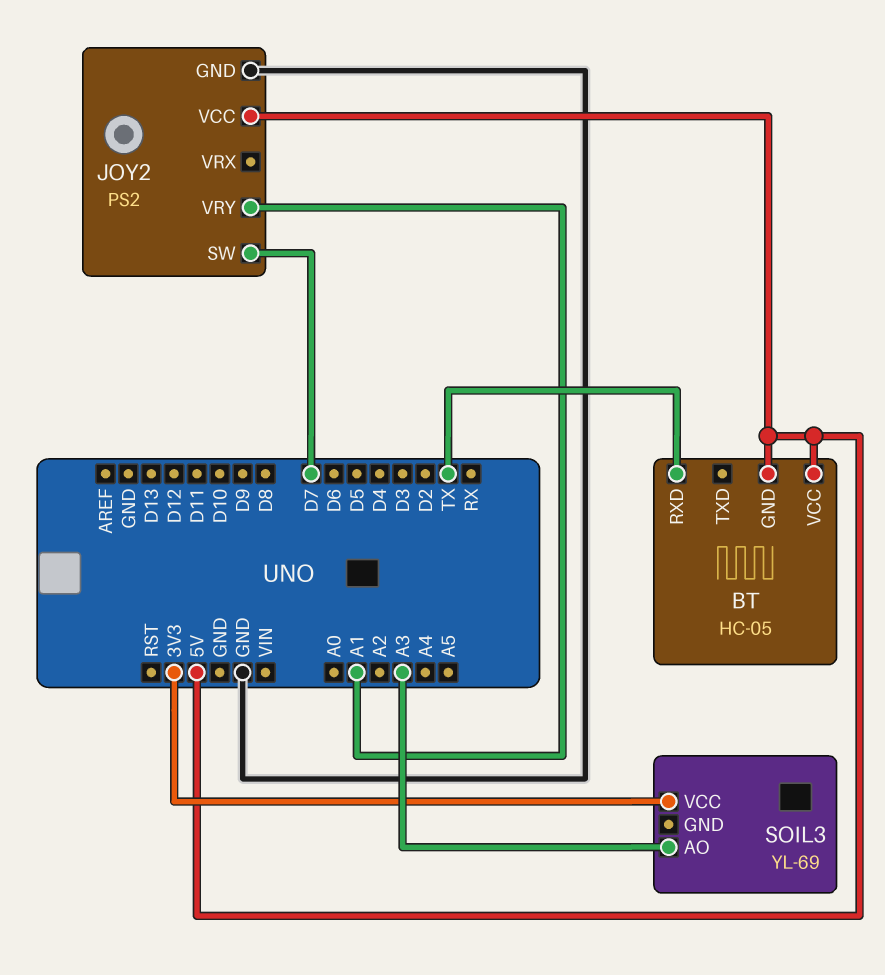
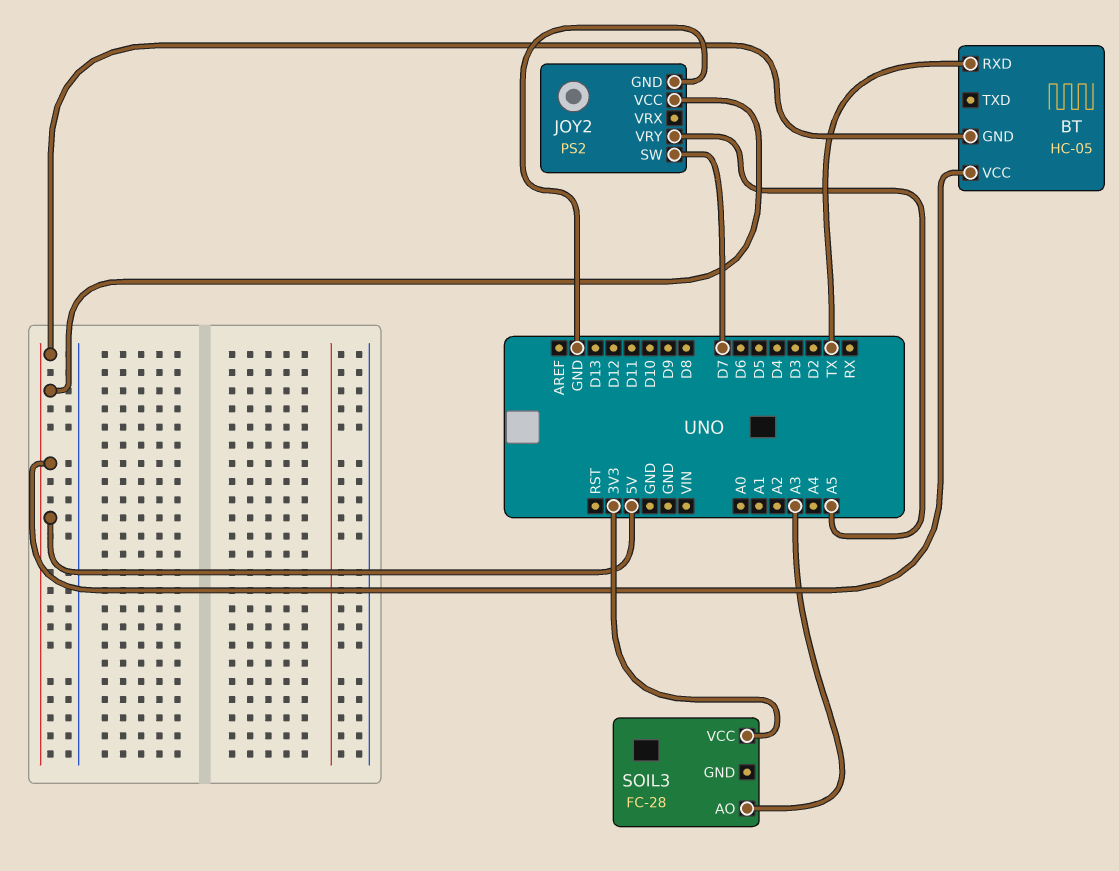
JOY2 pin VRY: A1 -> A5
SOIL3: YL-69 -> FC-28

